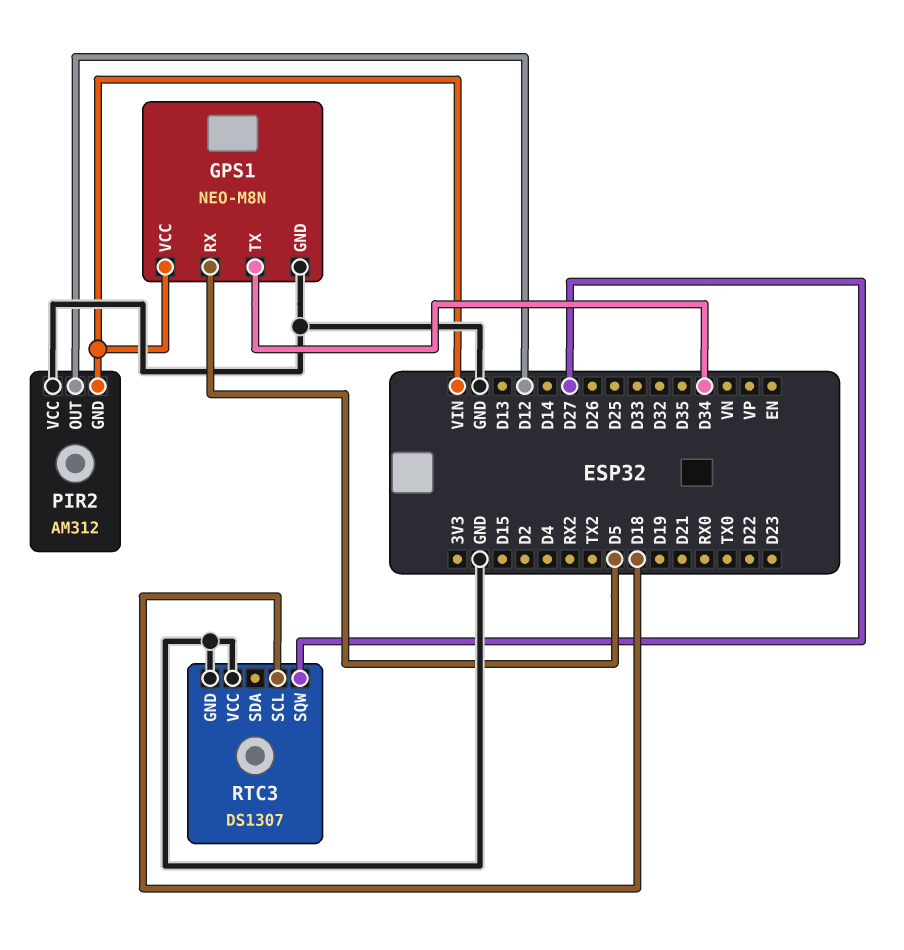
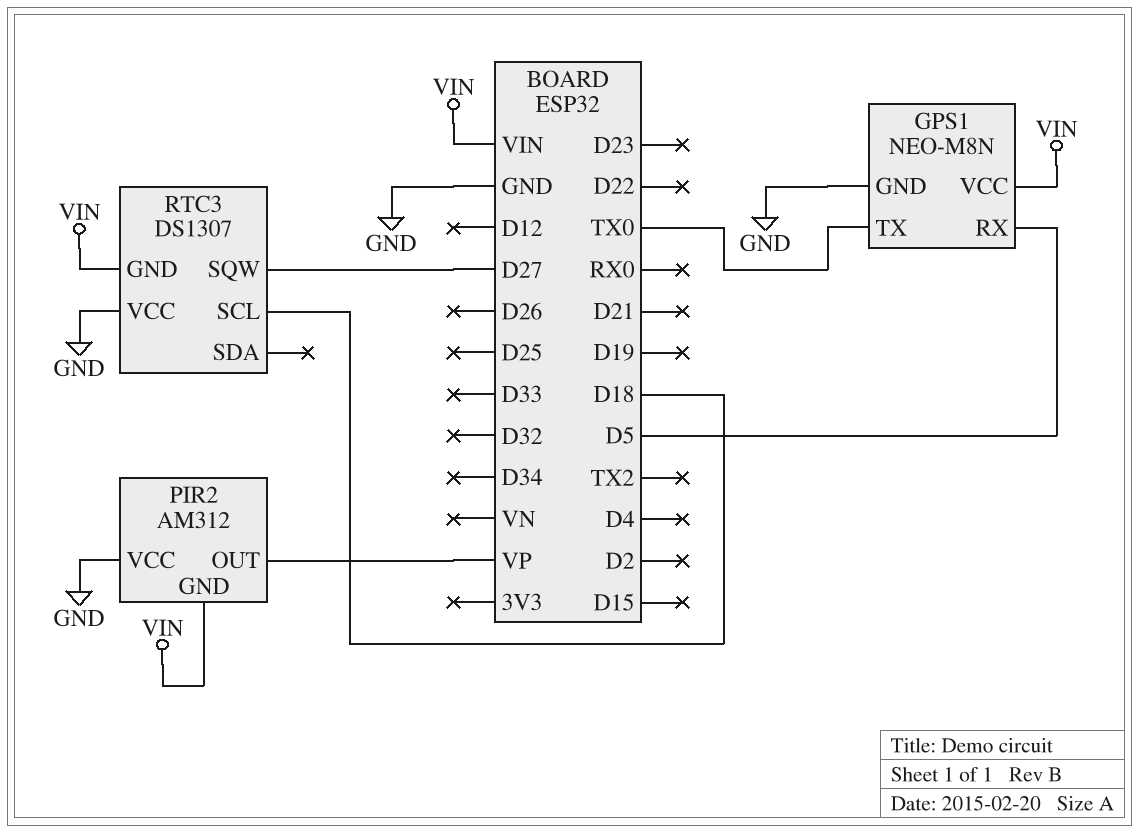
GPS1 pin TX: D34 -> TX0
PIR2 pin OUT: D12 -> VP
RTC3 pin GND: GND -> VIN

